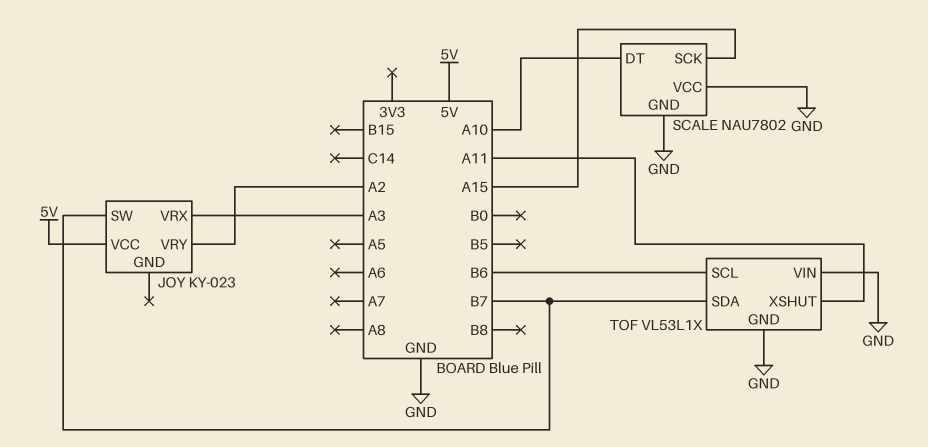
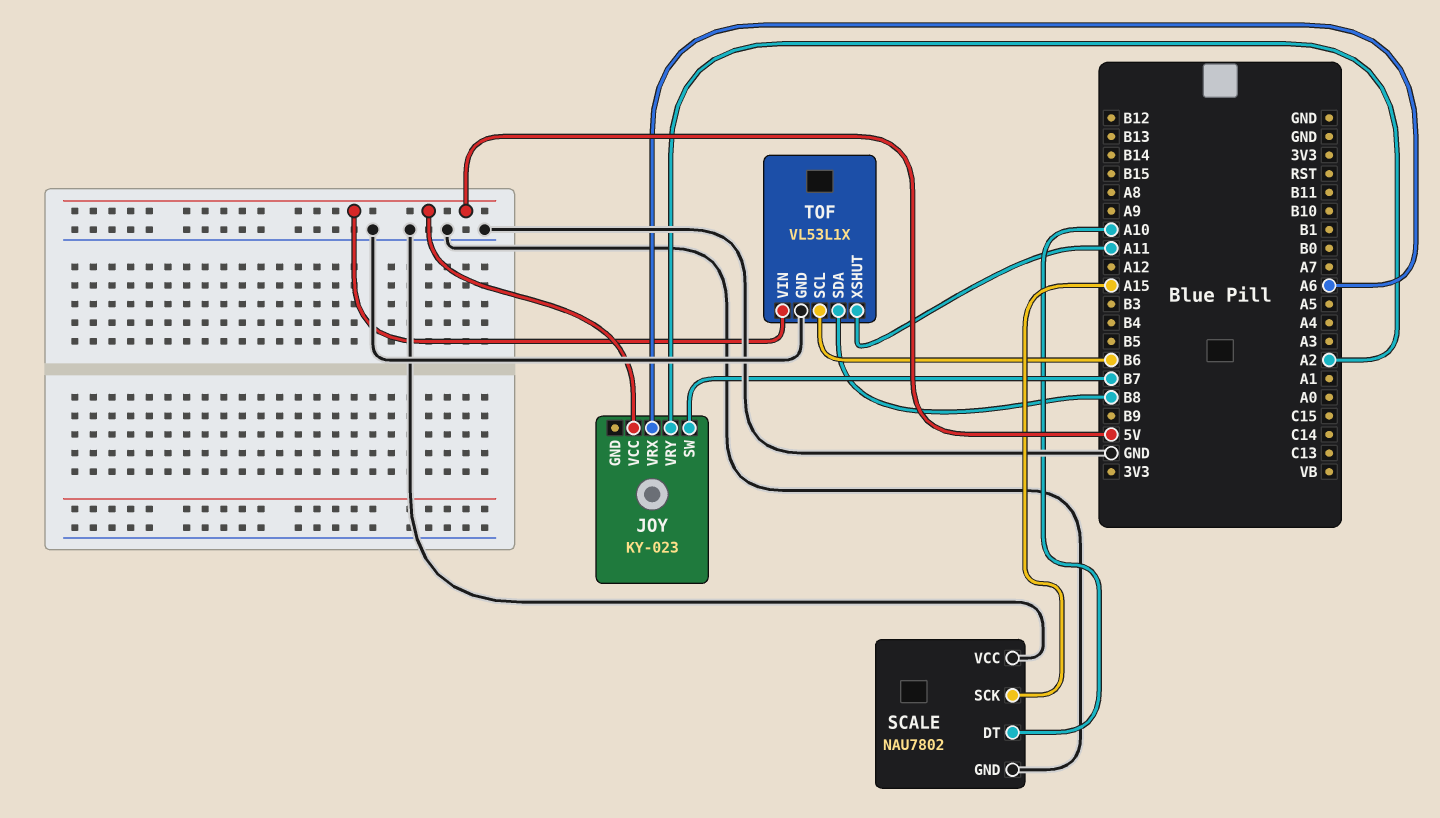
JOY pin VRX: A3 -> A6
TOF pin SDA: B7 -> B8
TOF pin VIN: GND -> 5V

